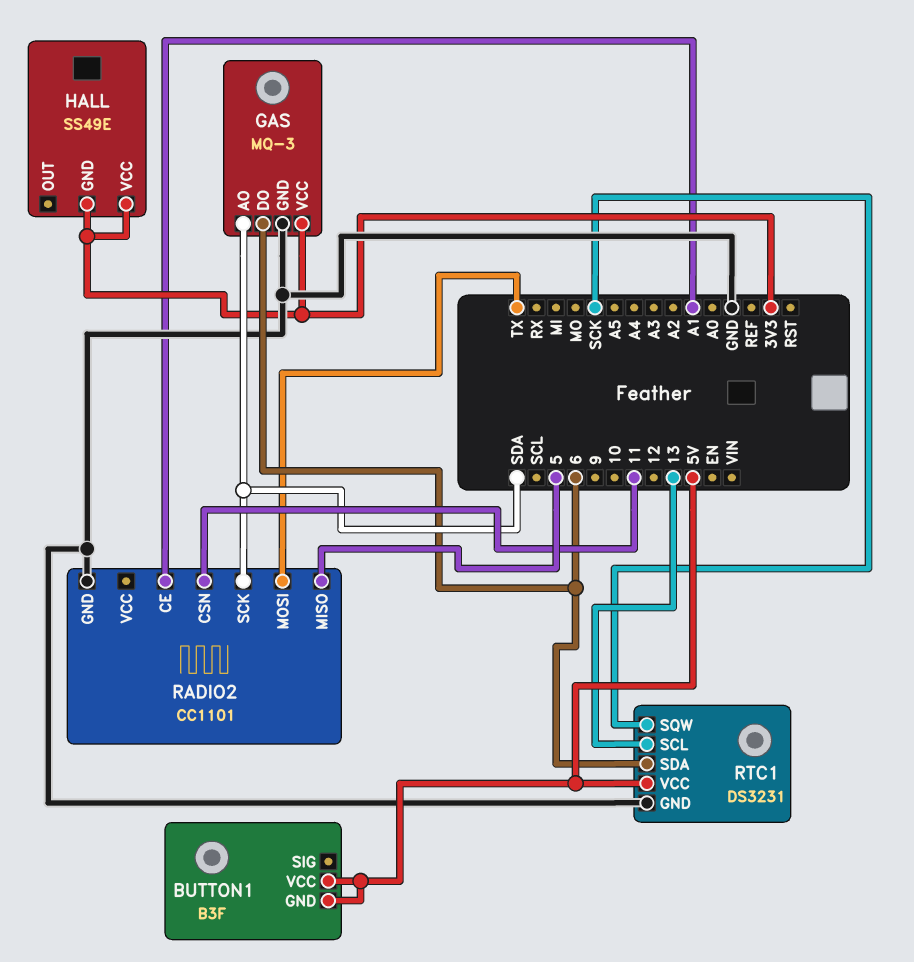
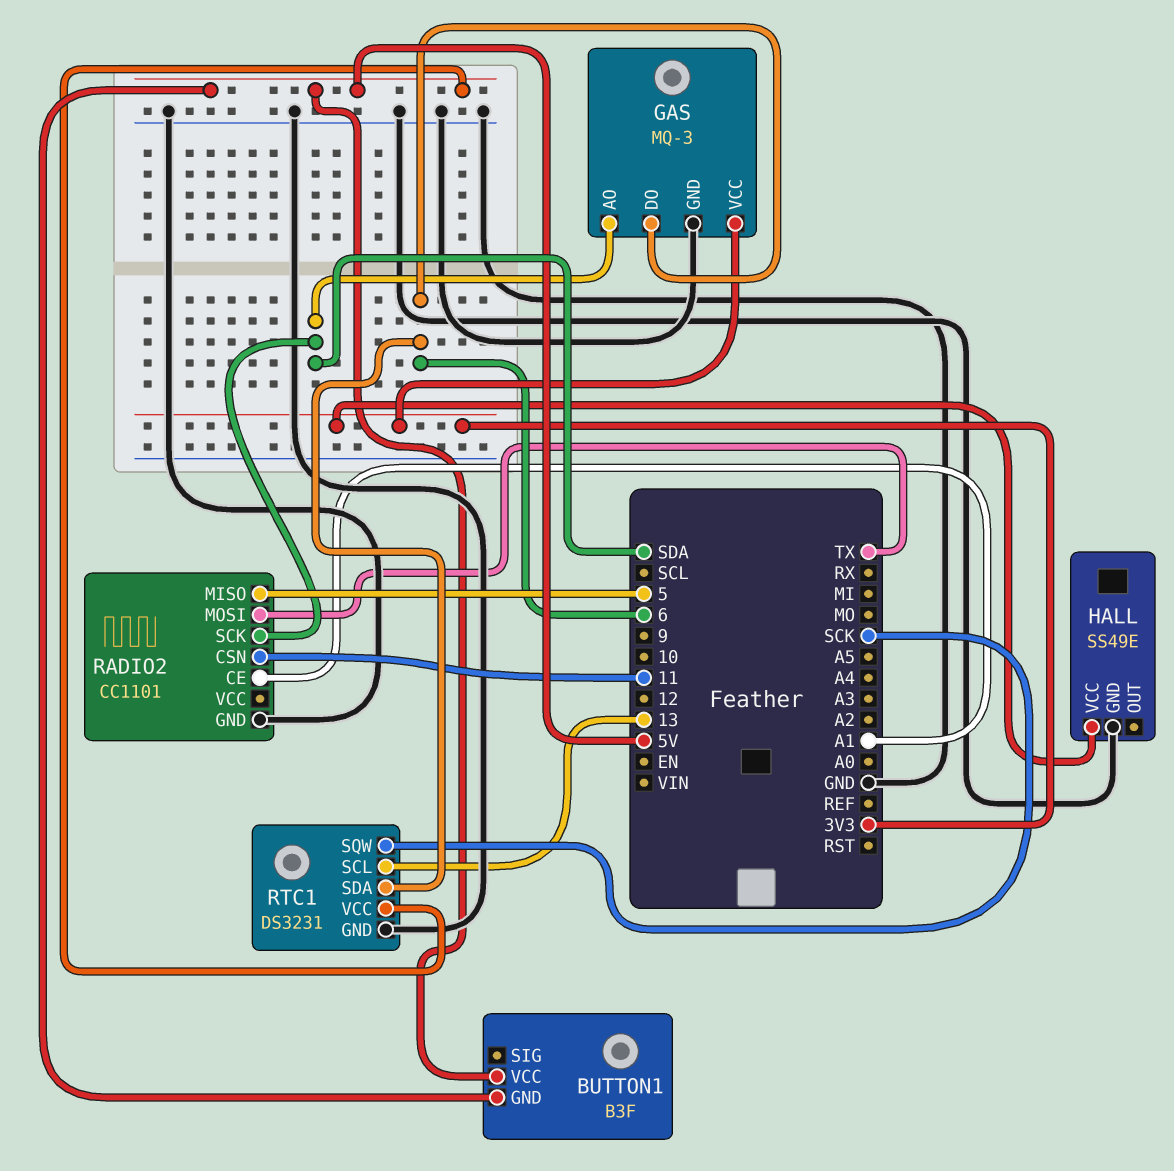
HALL pin GND: 3V3 -> GND

